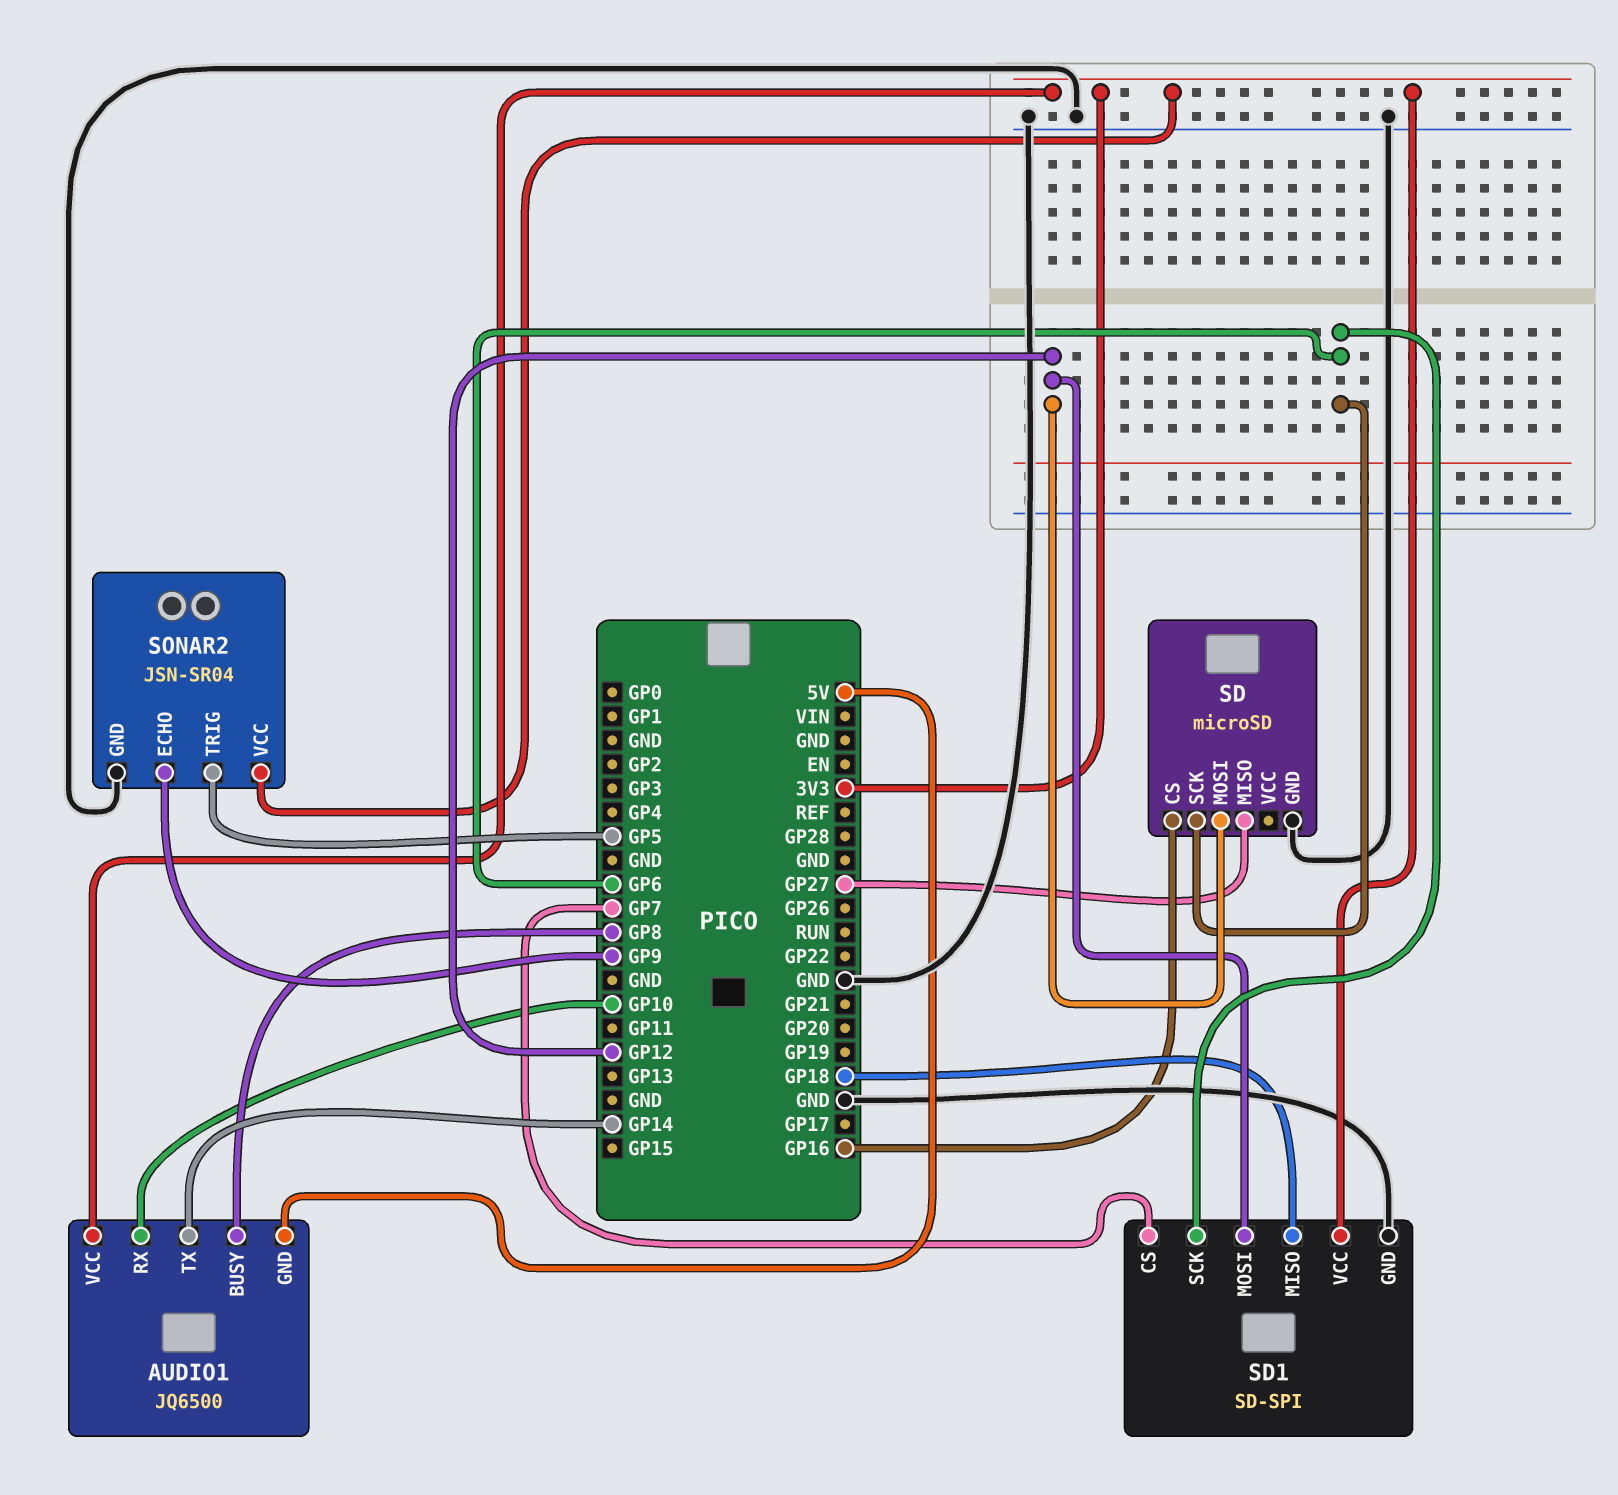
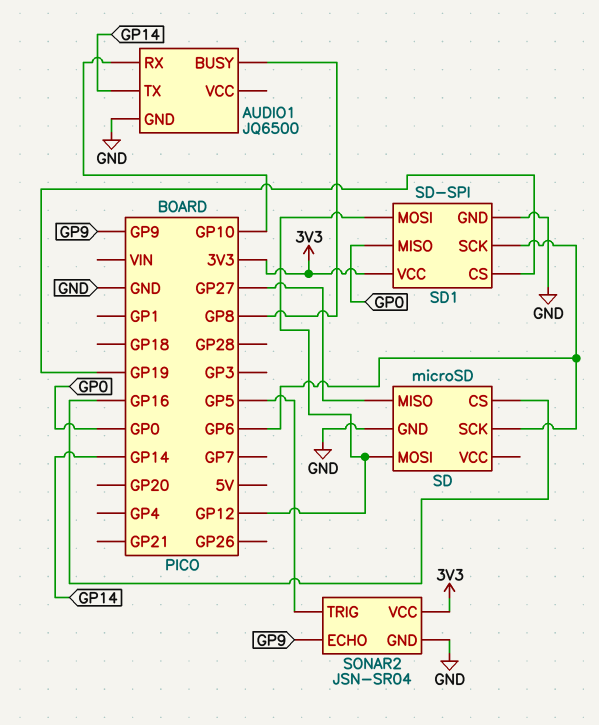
AUDIO1 pin GND: 5V -> GND
AUDIO1 pin VCC: 3V3 -> none
SD1 pin CS: GP7 -> GP19
SD1 pin MISO: GP18 -> GP0

